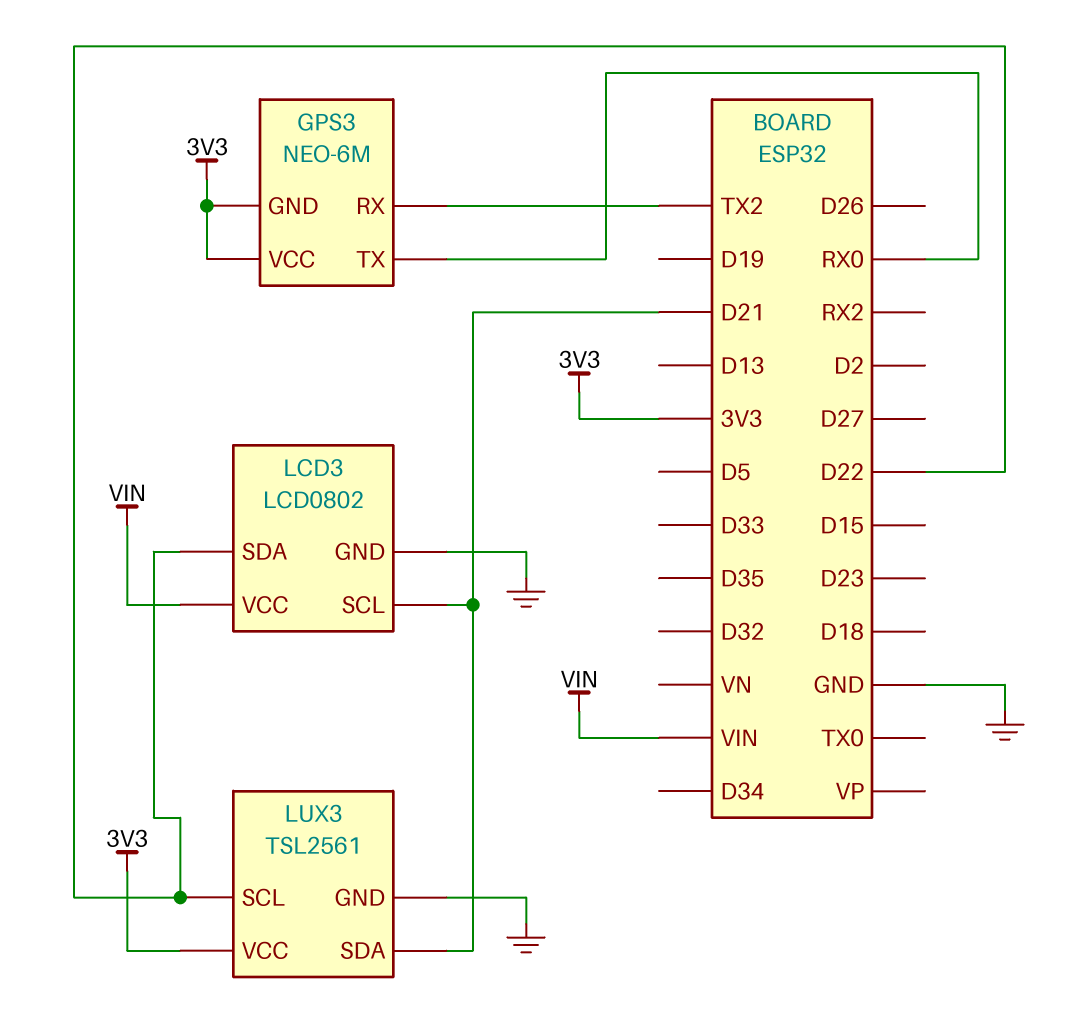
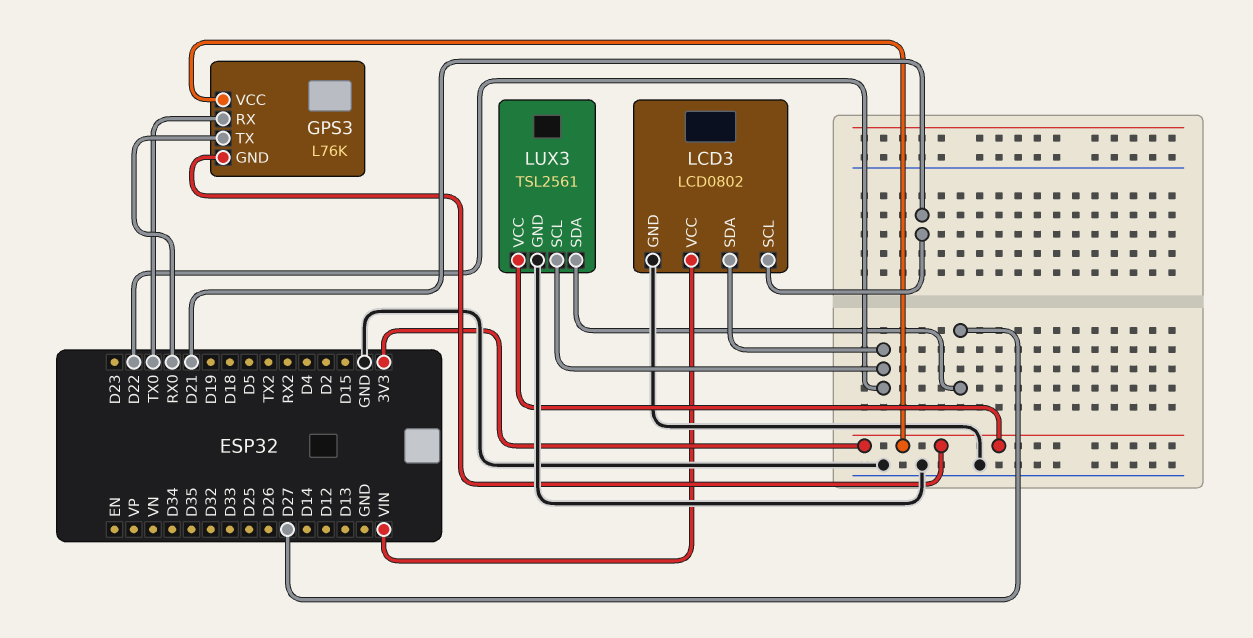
GPS3: NEO-6M -> L76K
GPS3 pin RX: TX2 -> TX0
LUX3 pin SDA: D21 -> D27

